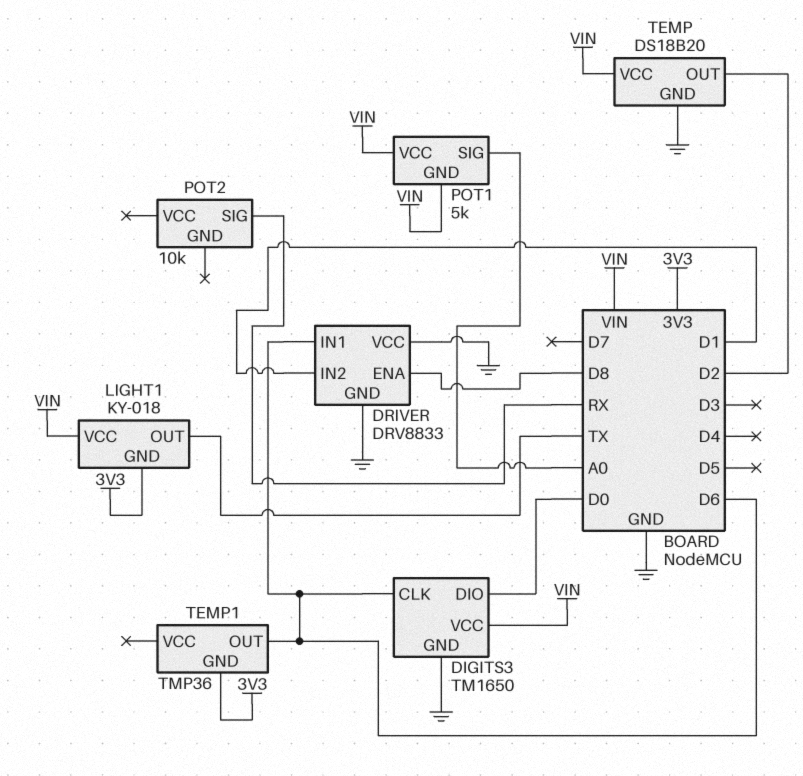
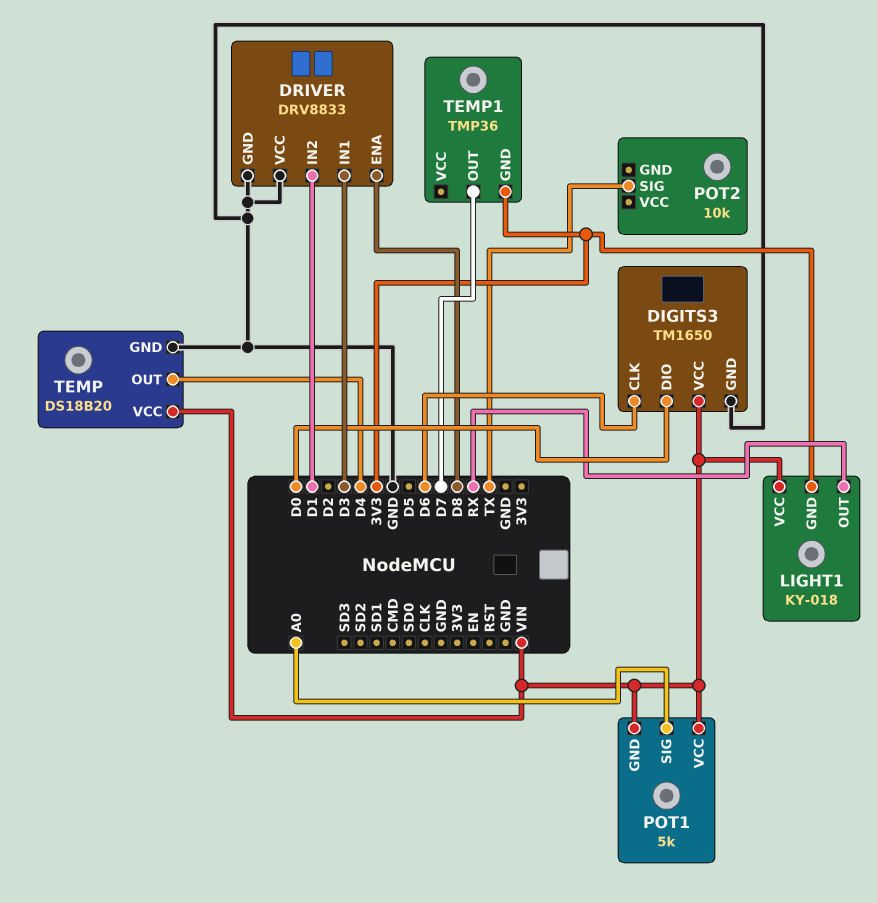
DRIVER pin IN1: D6 -> D3
LIGHT1 pin OUT: TX -> RX
POT2 pin SIG: RX -> TX
TEMP pin OUT: D2 -> D4
TEMP1 pin OUT: D6 -> D7

